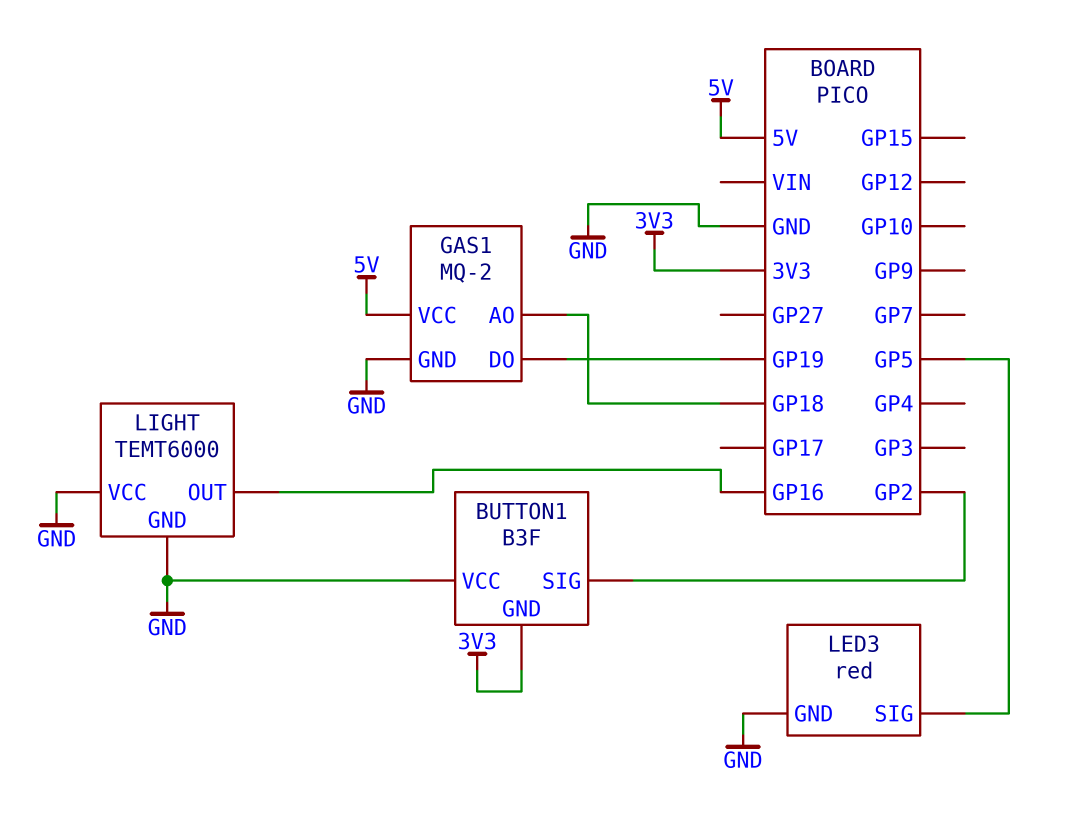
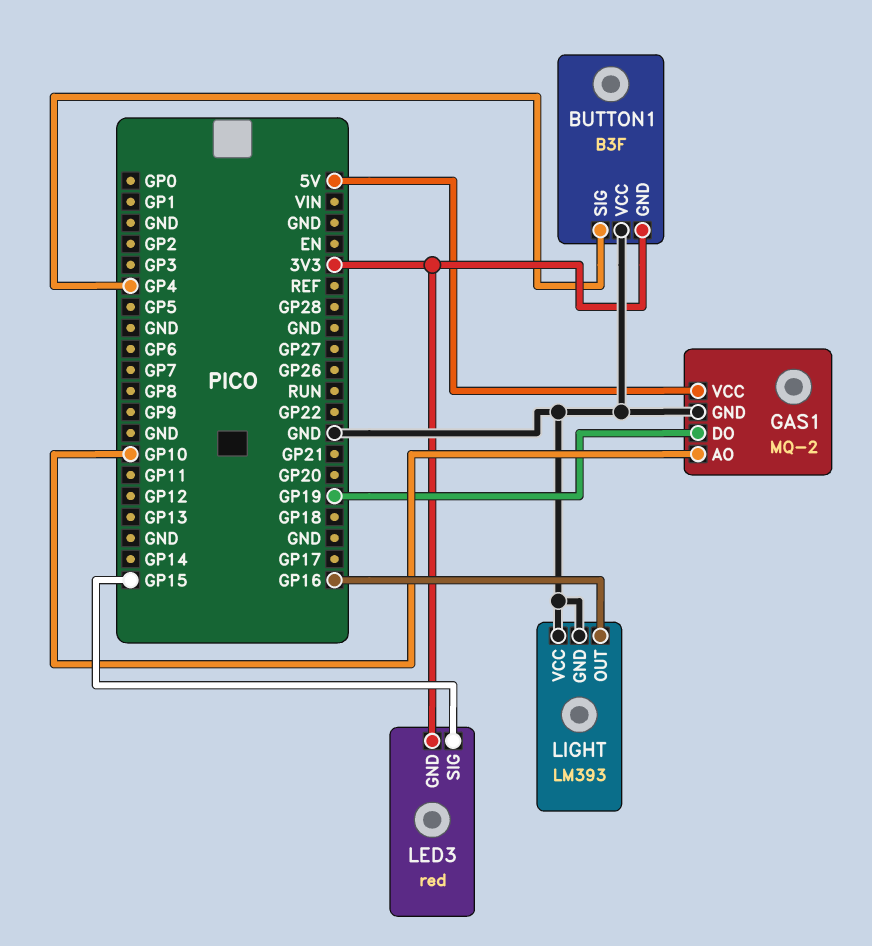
BUTTON1 pin SIG: GP2 -> GP4
GAS1 pin AO: GP18 -> GP10
LED3 pin GND: GND -> 3V3
LED3 pin SIG: GP5 -> GP15
LIGHT: TEMT6000 -> LM393

